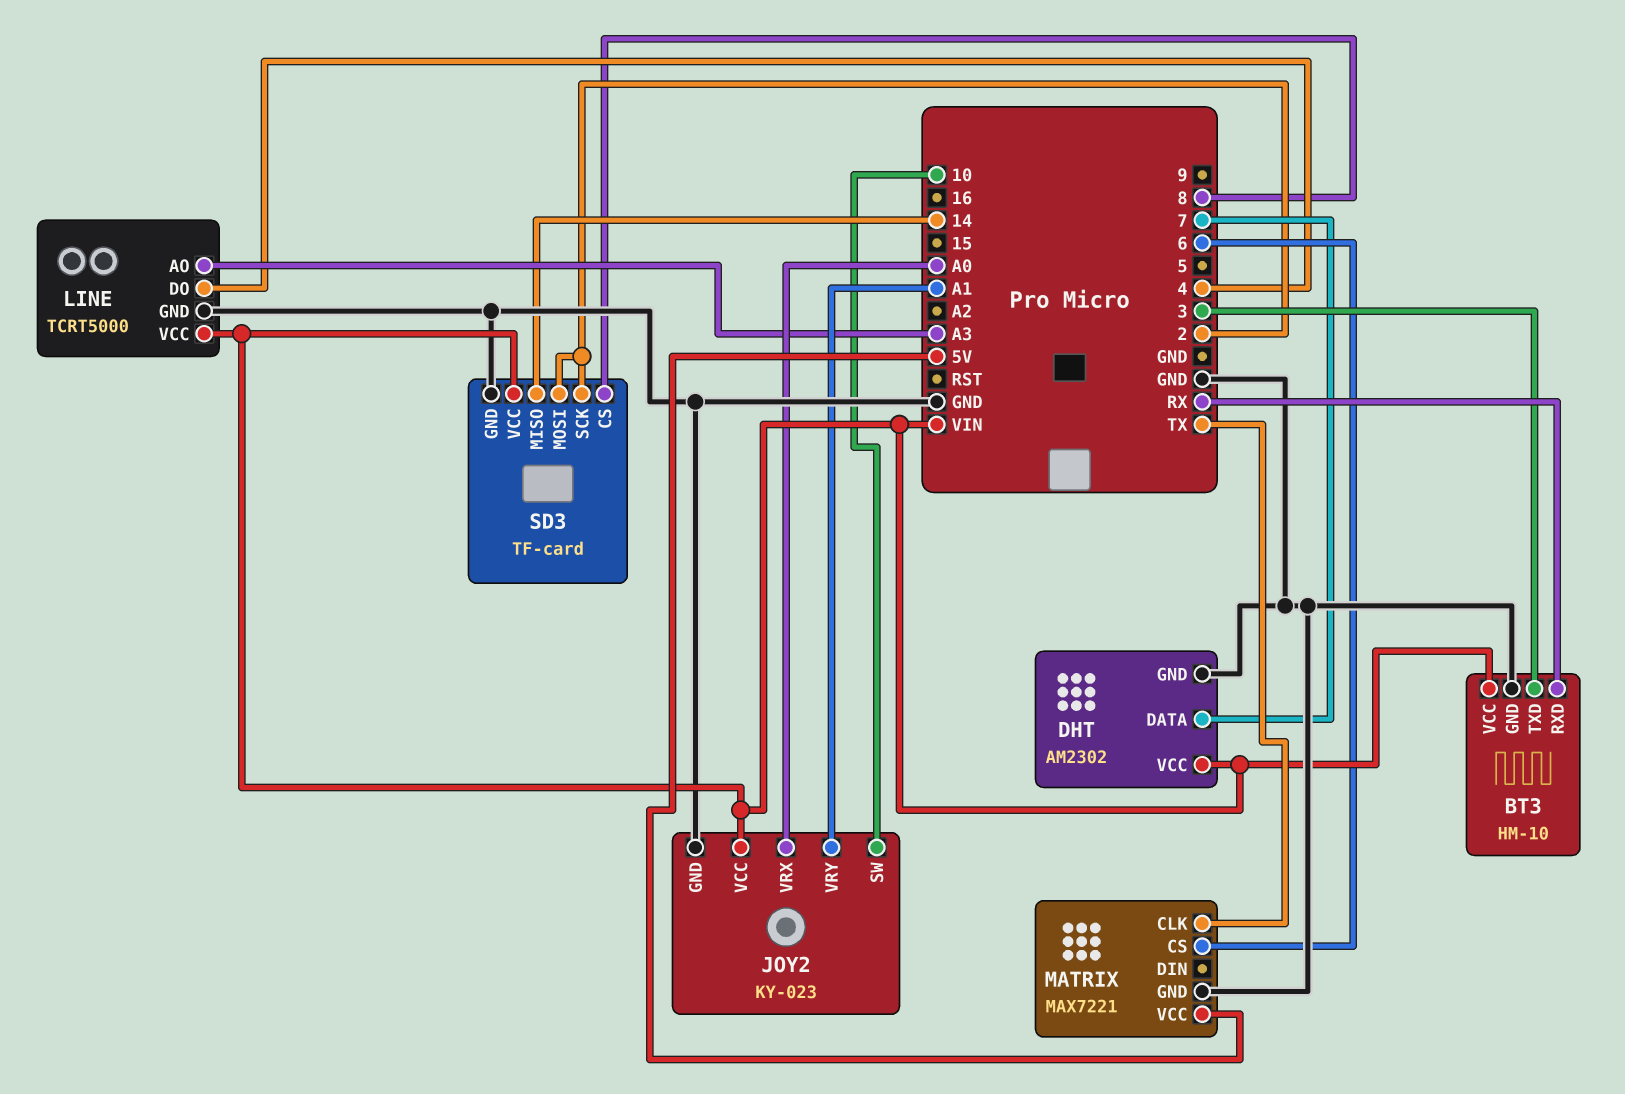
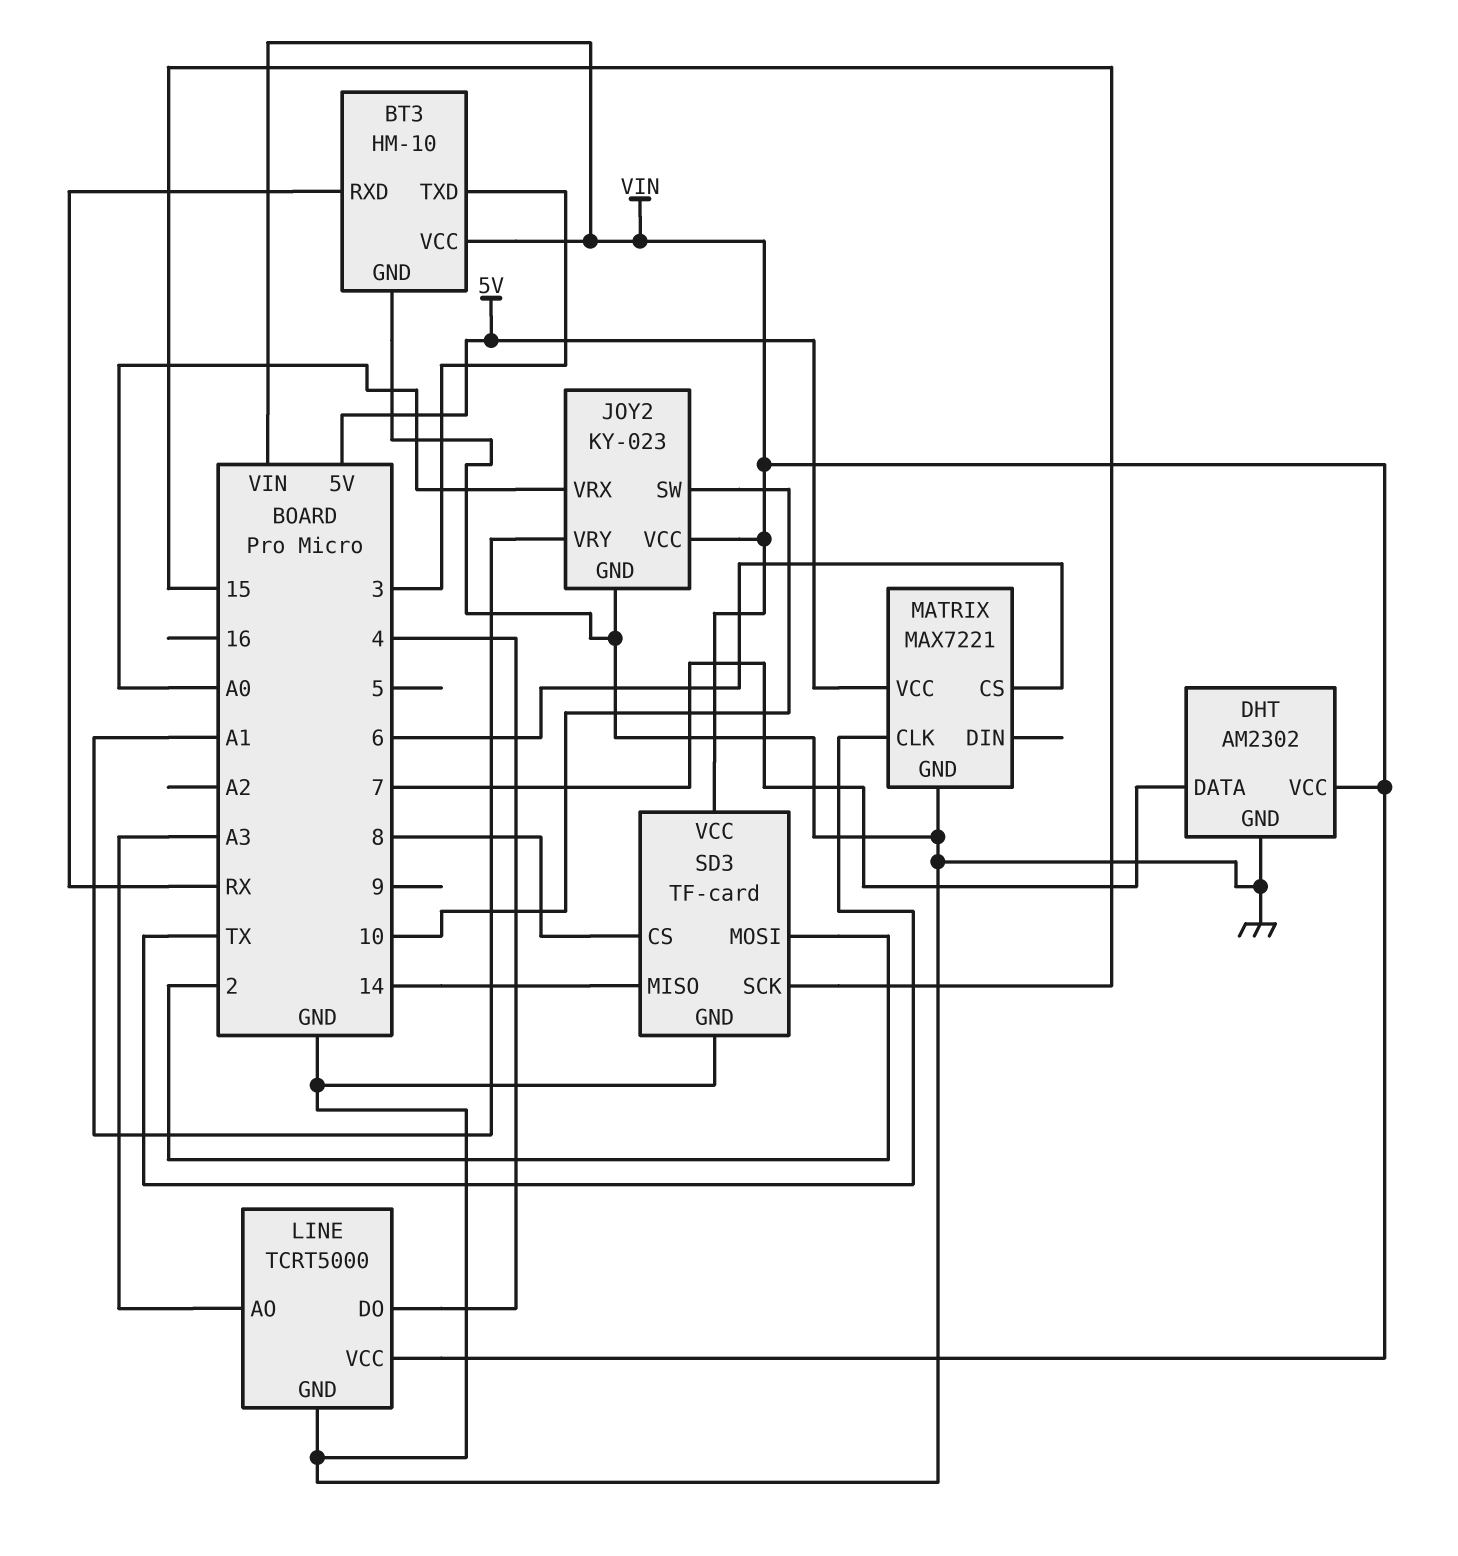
SD3 pin SCK: 2 -> 15

